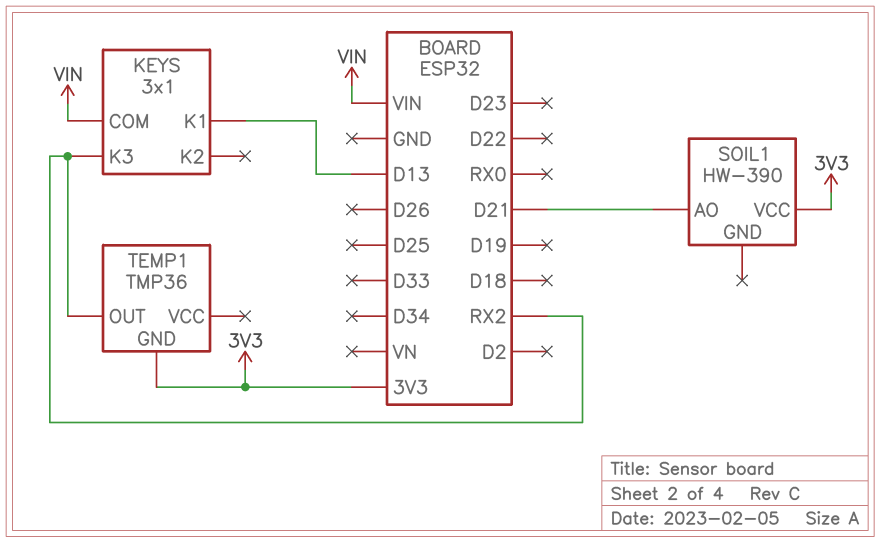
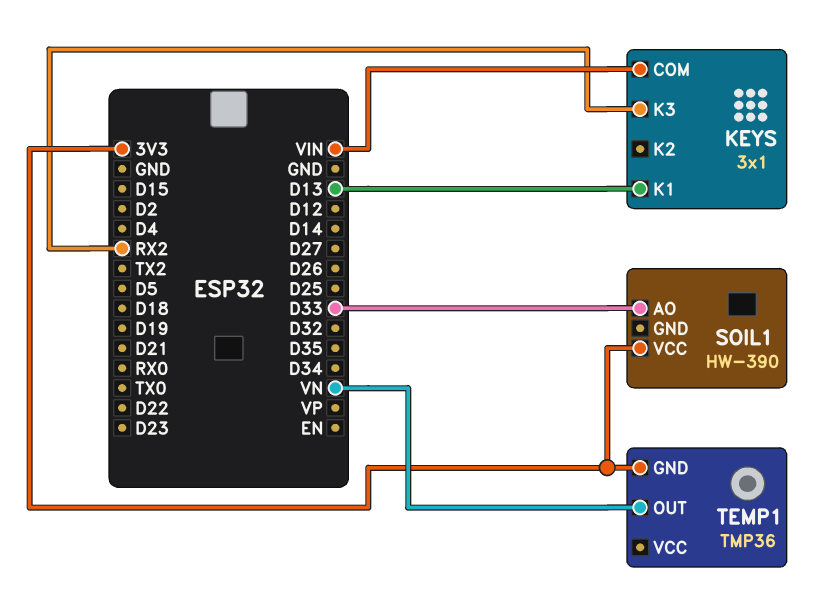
SOIL1 pin AO: D21 -> D33
TEMP1 pin OUT: RX2 -> VN

